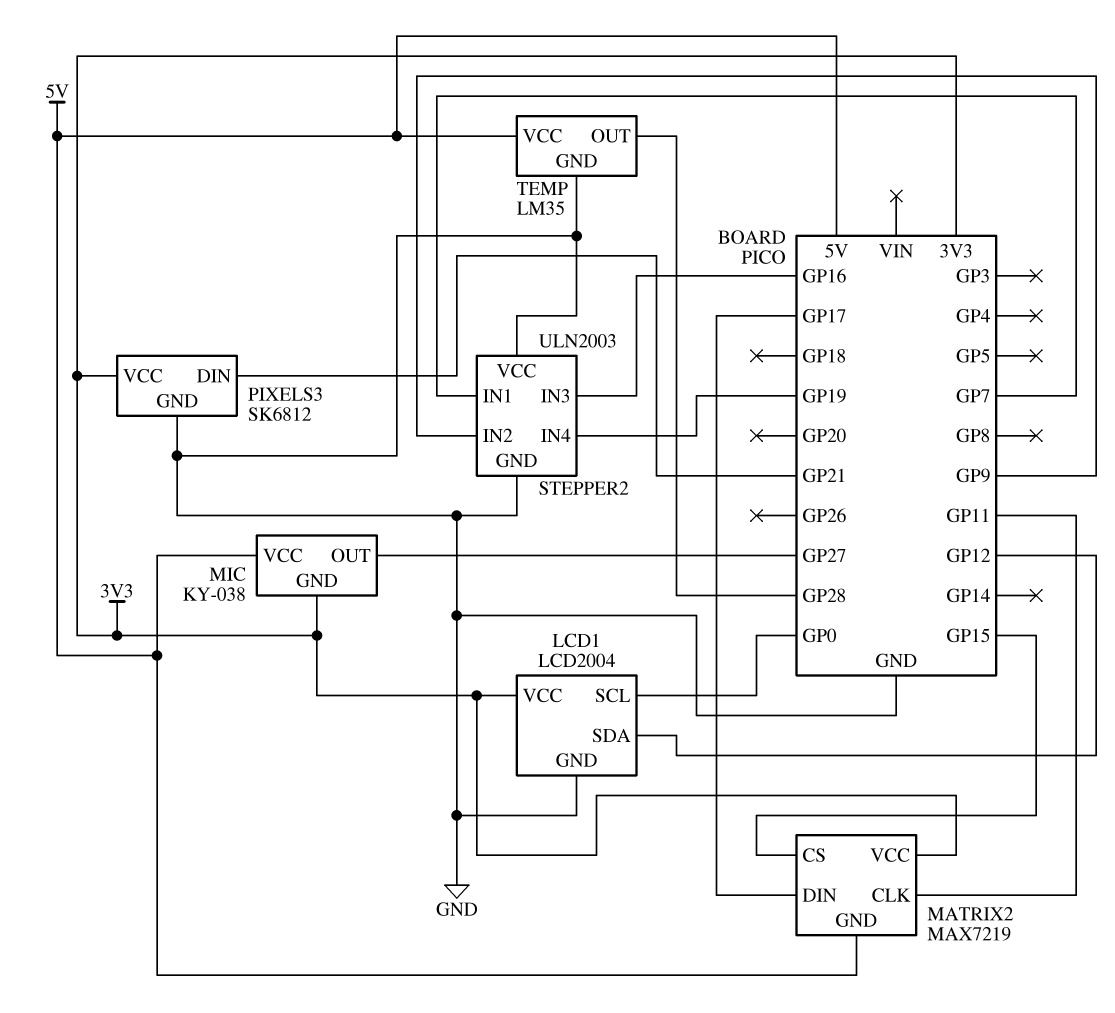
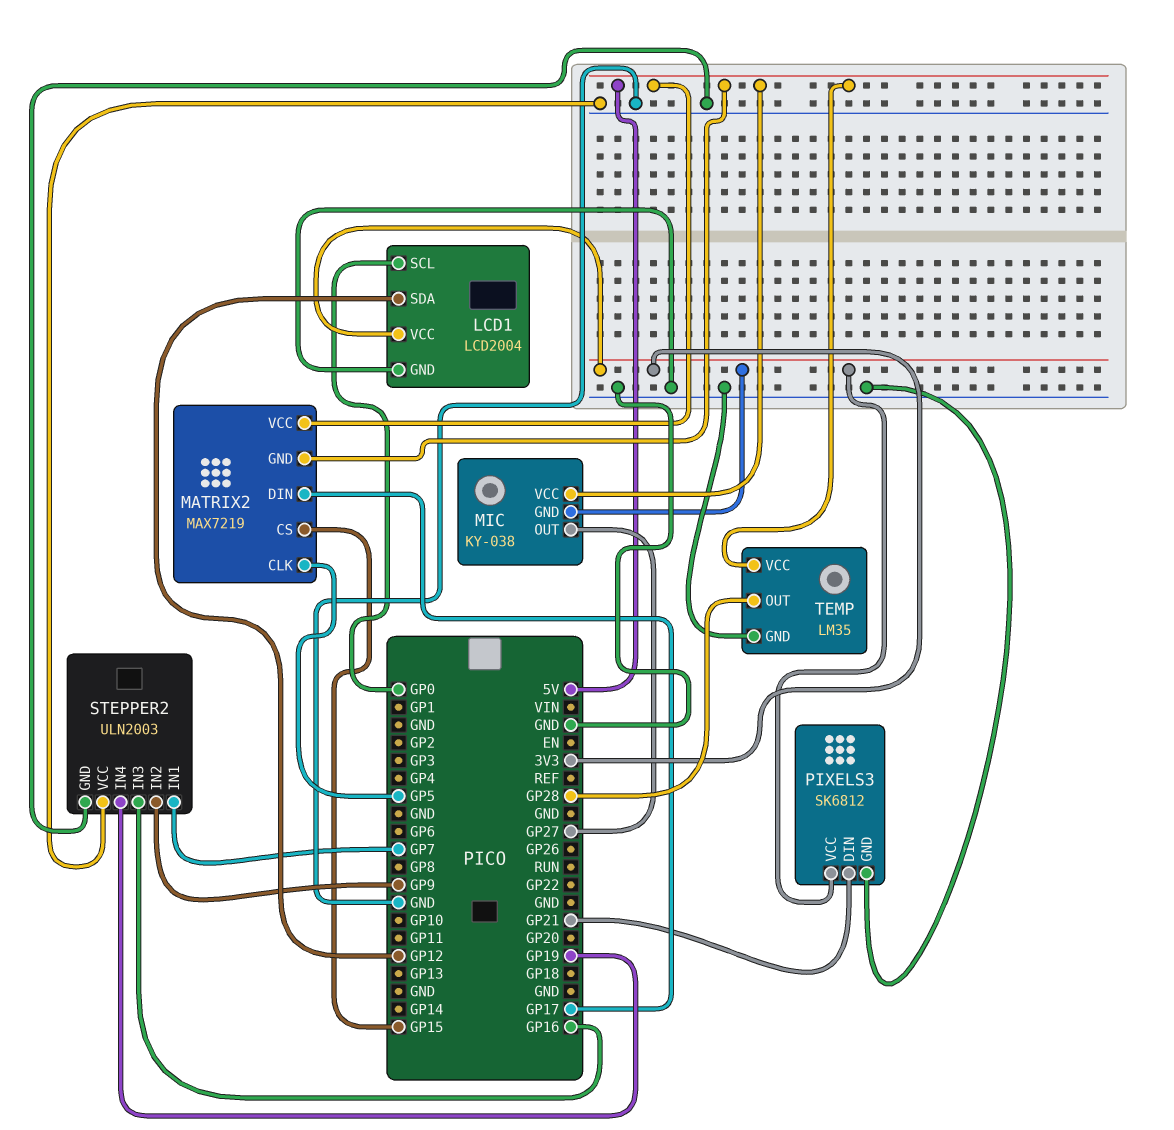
MATRIX2 pin CLK: GP11 -> GP5
MATRIX2 pin VCC: 3V3 -> 5V

